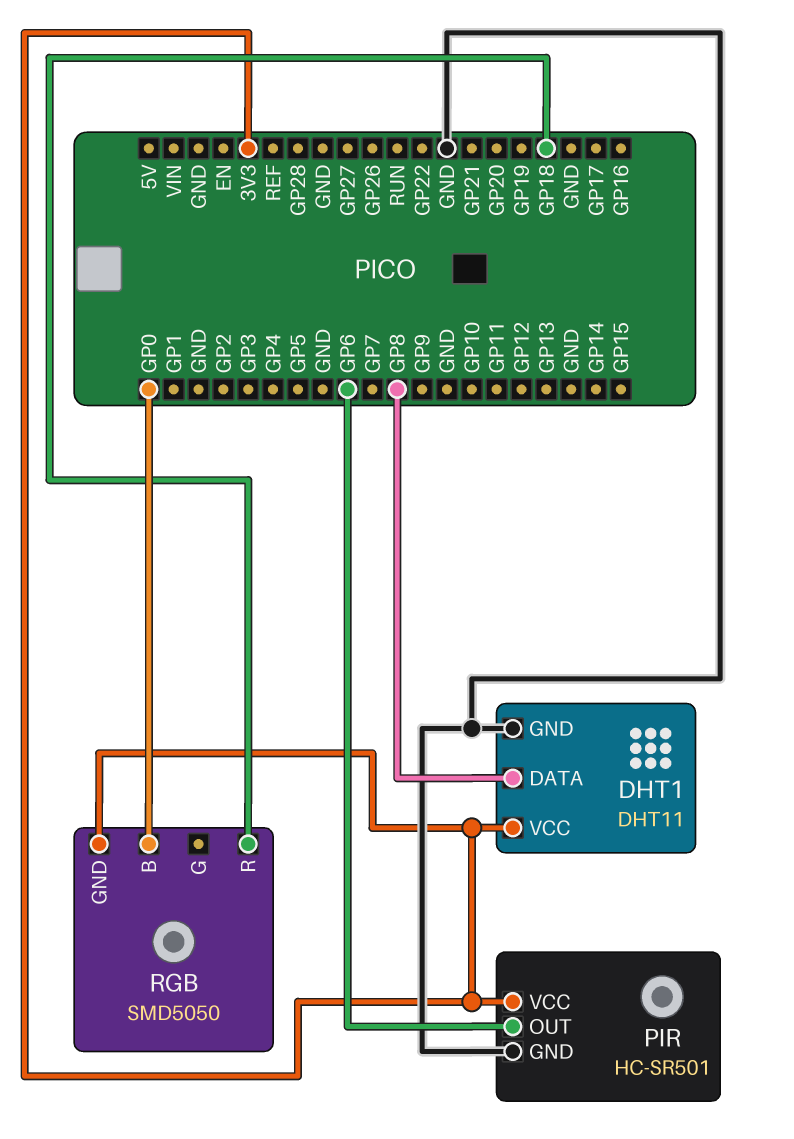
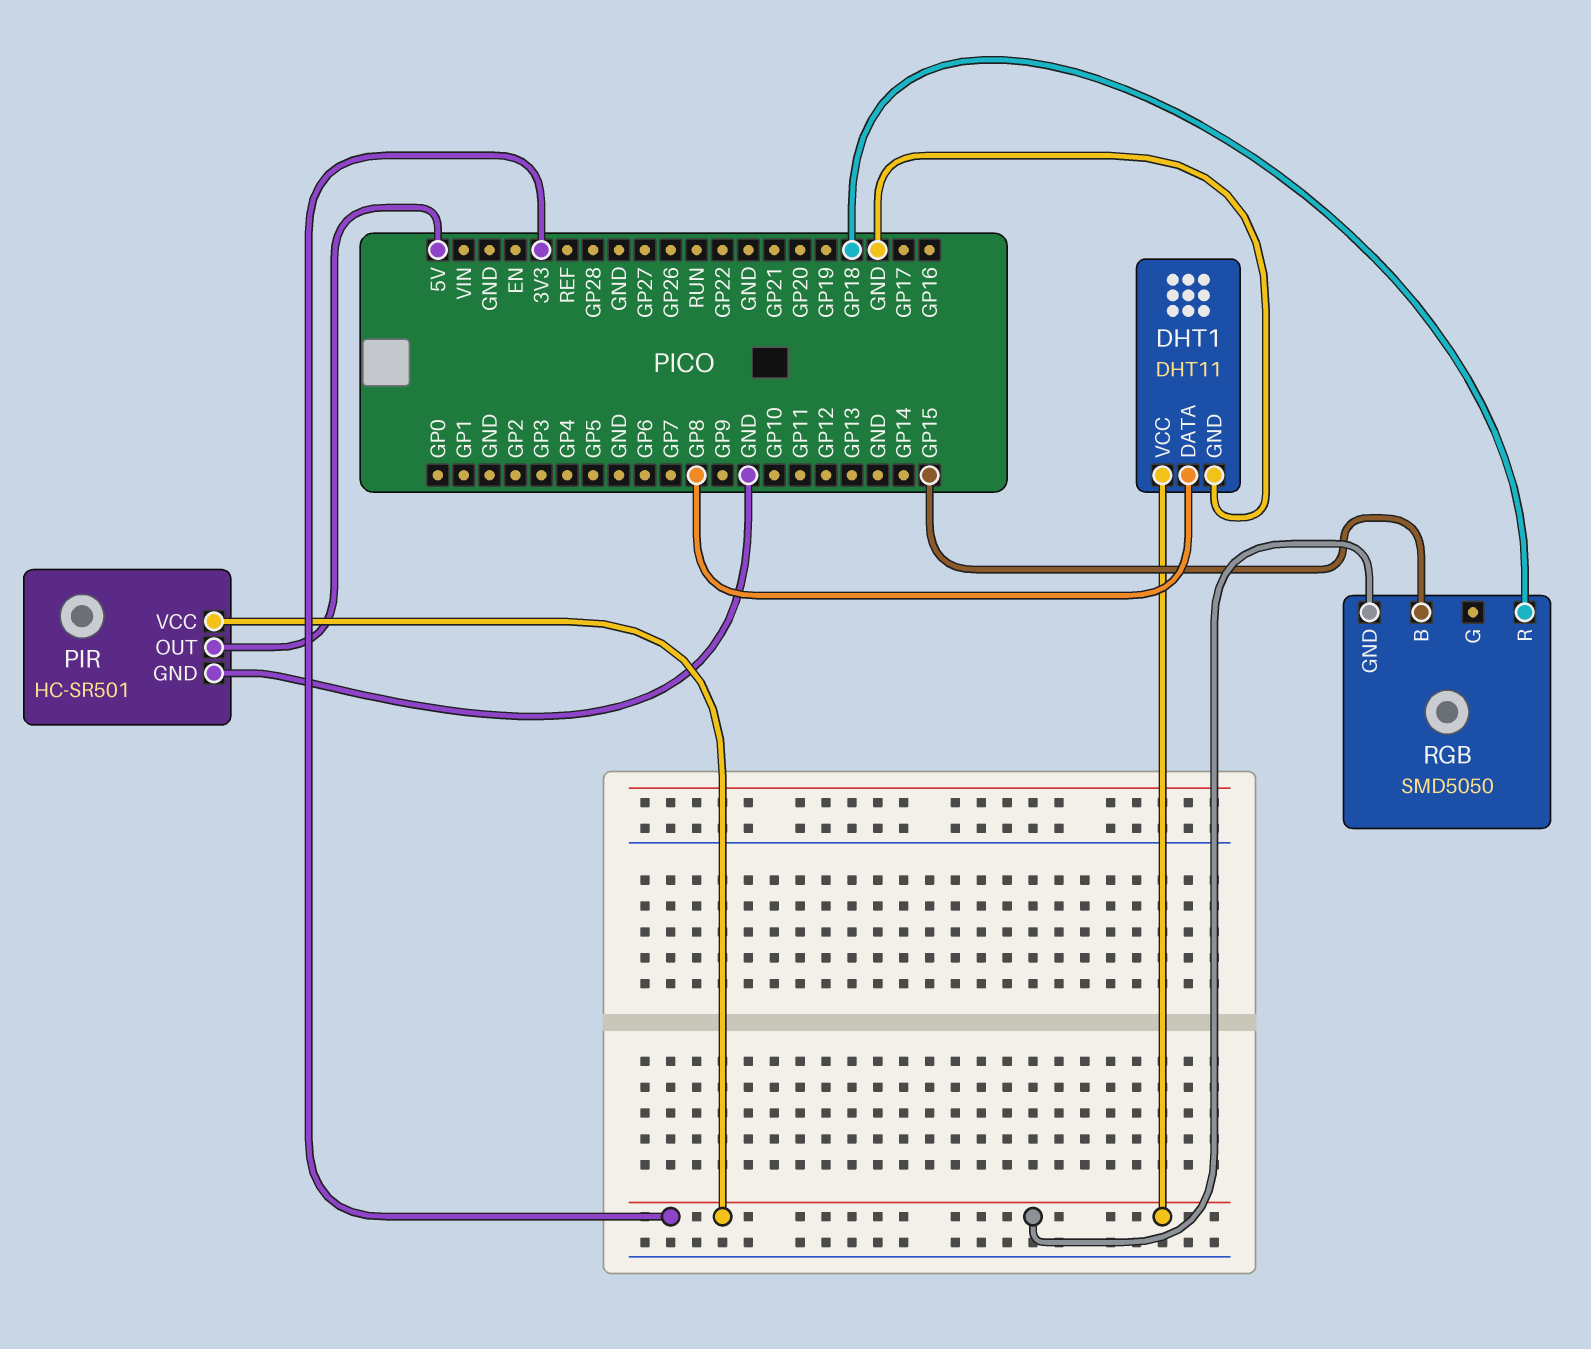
PIR pin OUT: GP6 -> 5V
RGB pin B: GP0 -> GP15

